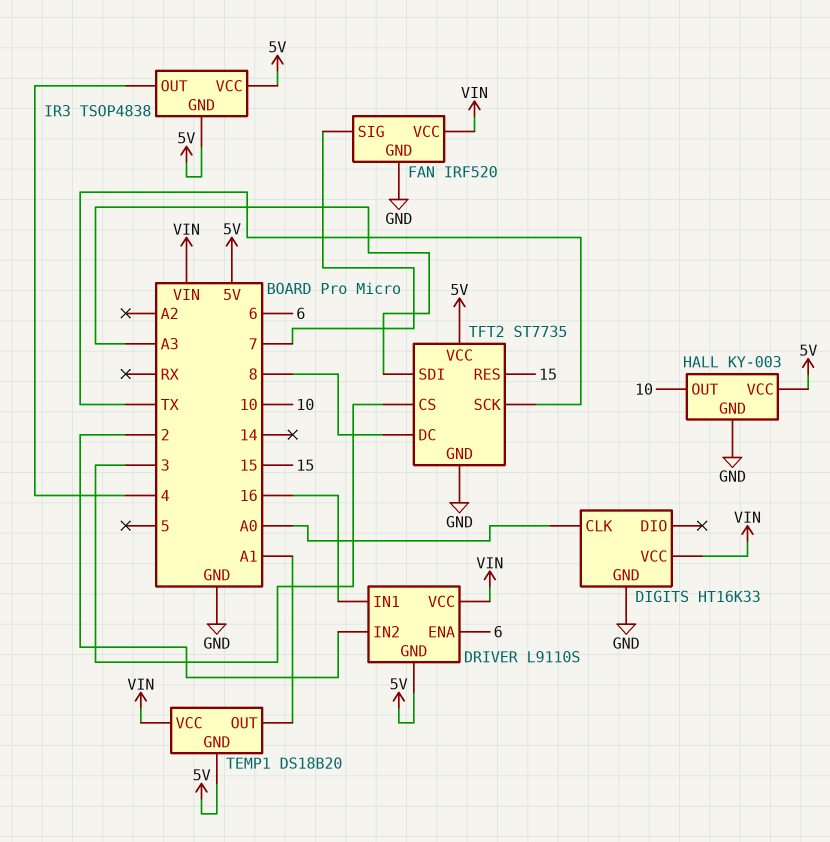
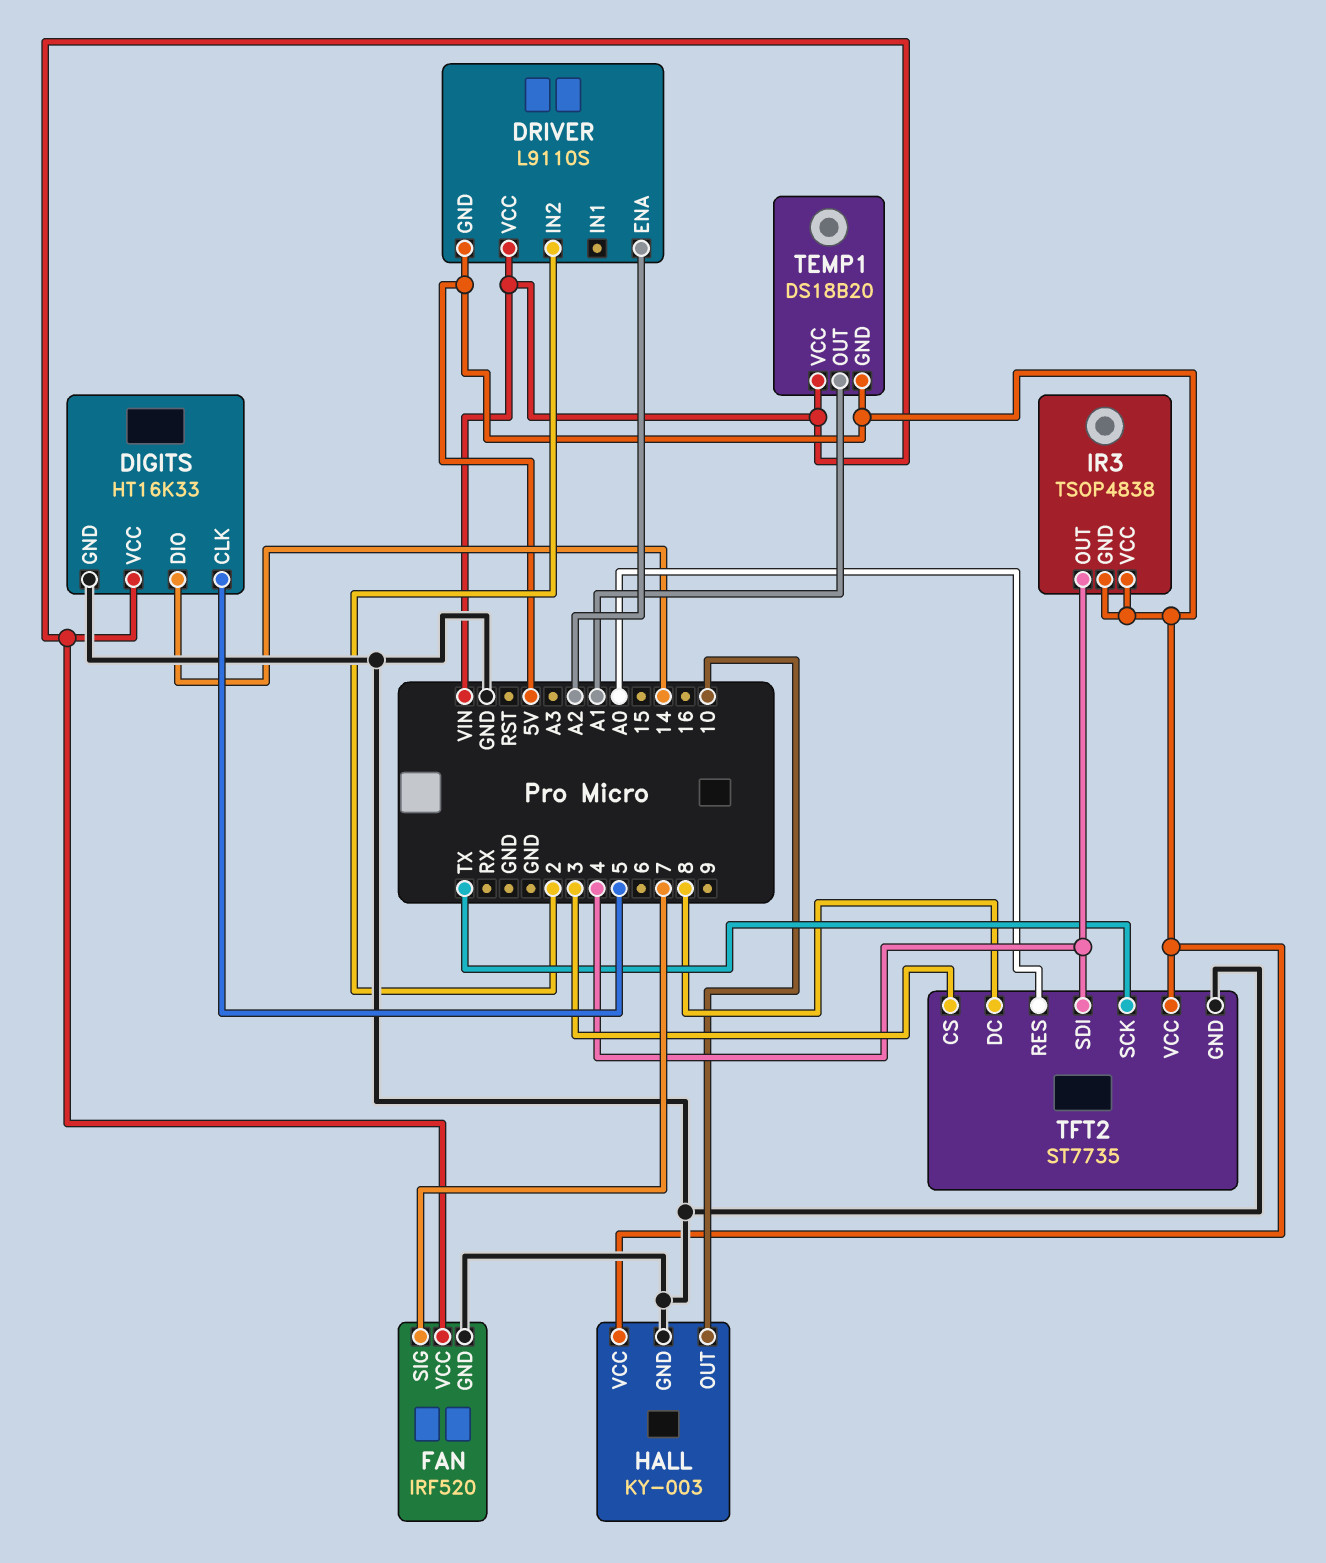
DIGITS pin CLK: A0 -> 5
DIGITS pin DIO: none -> 14
DRIVER pin ENA: 6 -> A2
DRIVER pin IN1: 16 -> none
TFT2 pin RES: 15 -> A0
TFT2 pin SDI: A3 -> 4

